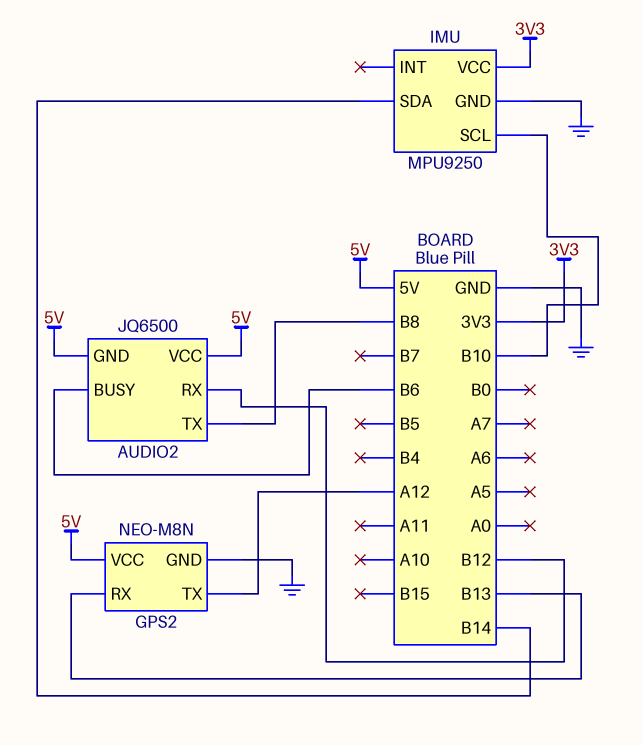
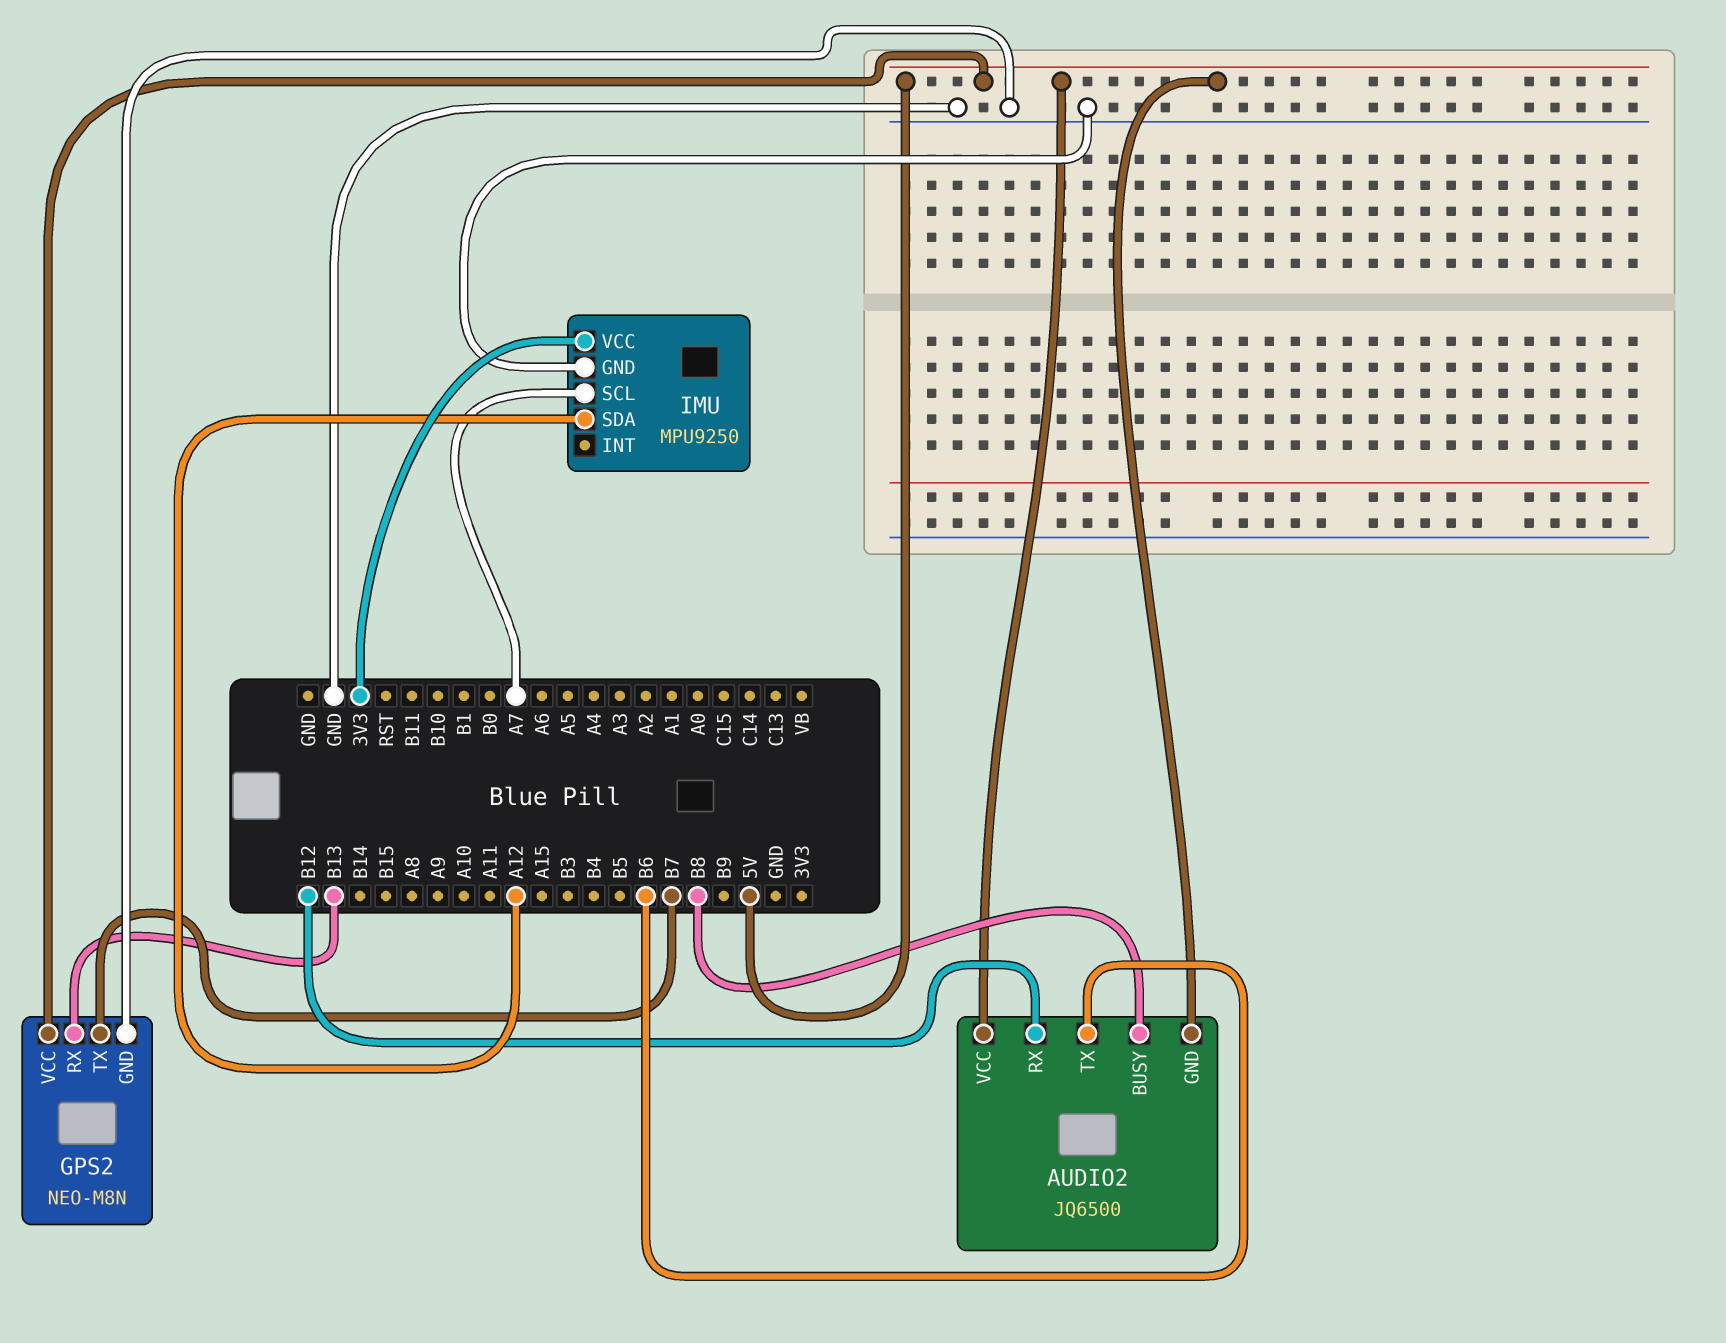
AUDIO2 pin BUSY: B6 -> B8
AUDIO2 pin TX: B8 -> B6
GPS2 pin TX: A12 -> B7
IMU pin SCL: B10 -> A7
IMU pin SDA: B14 -> A12

